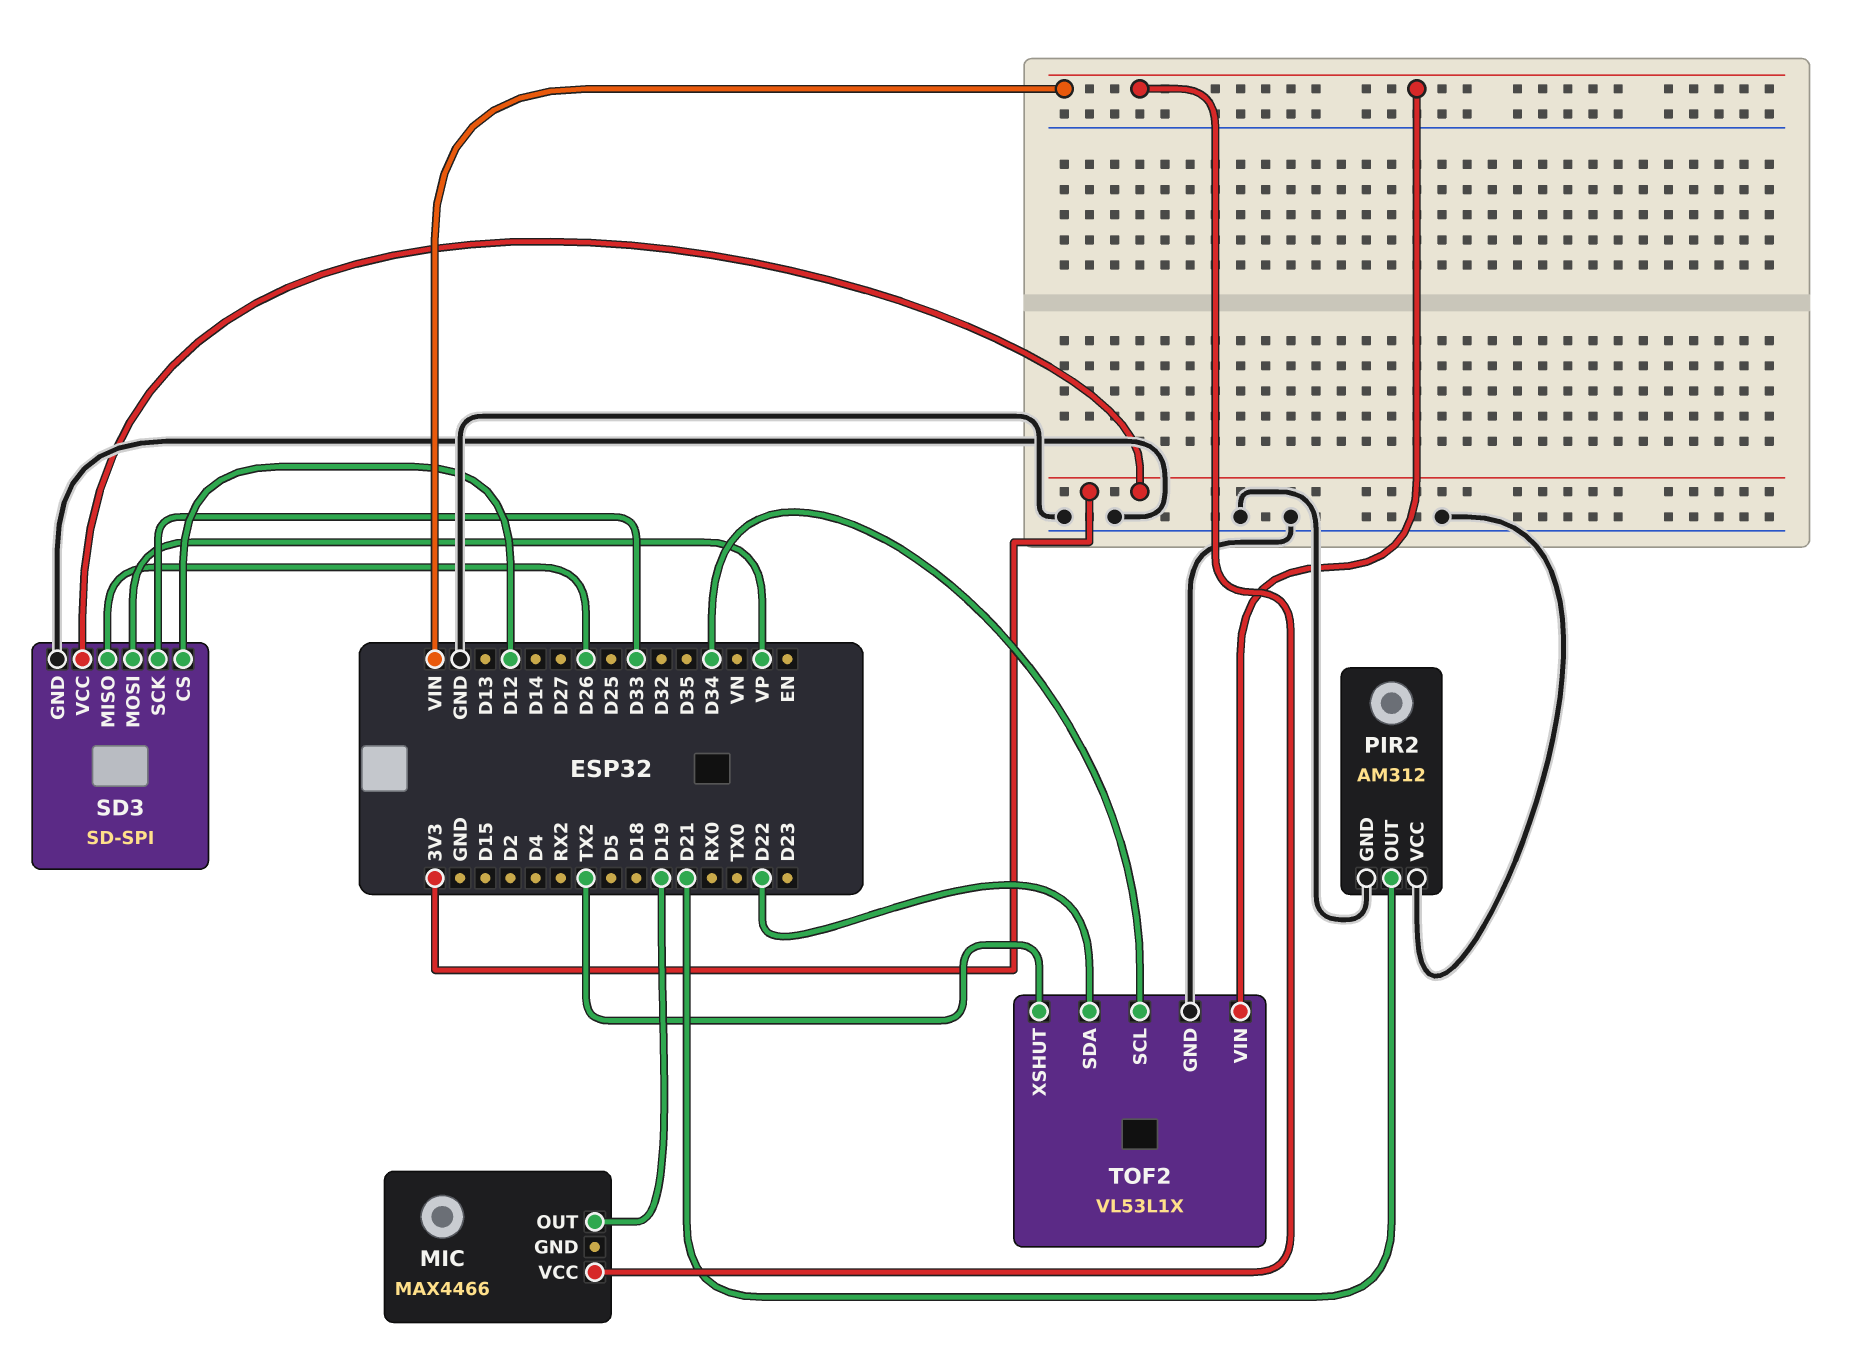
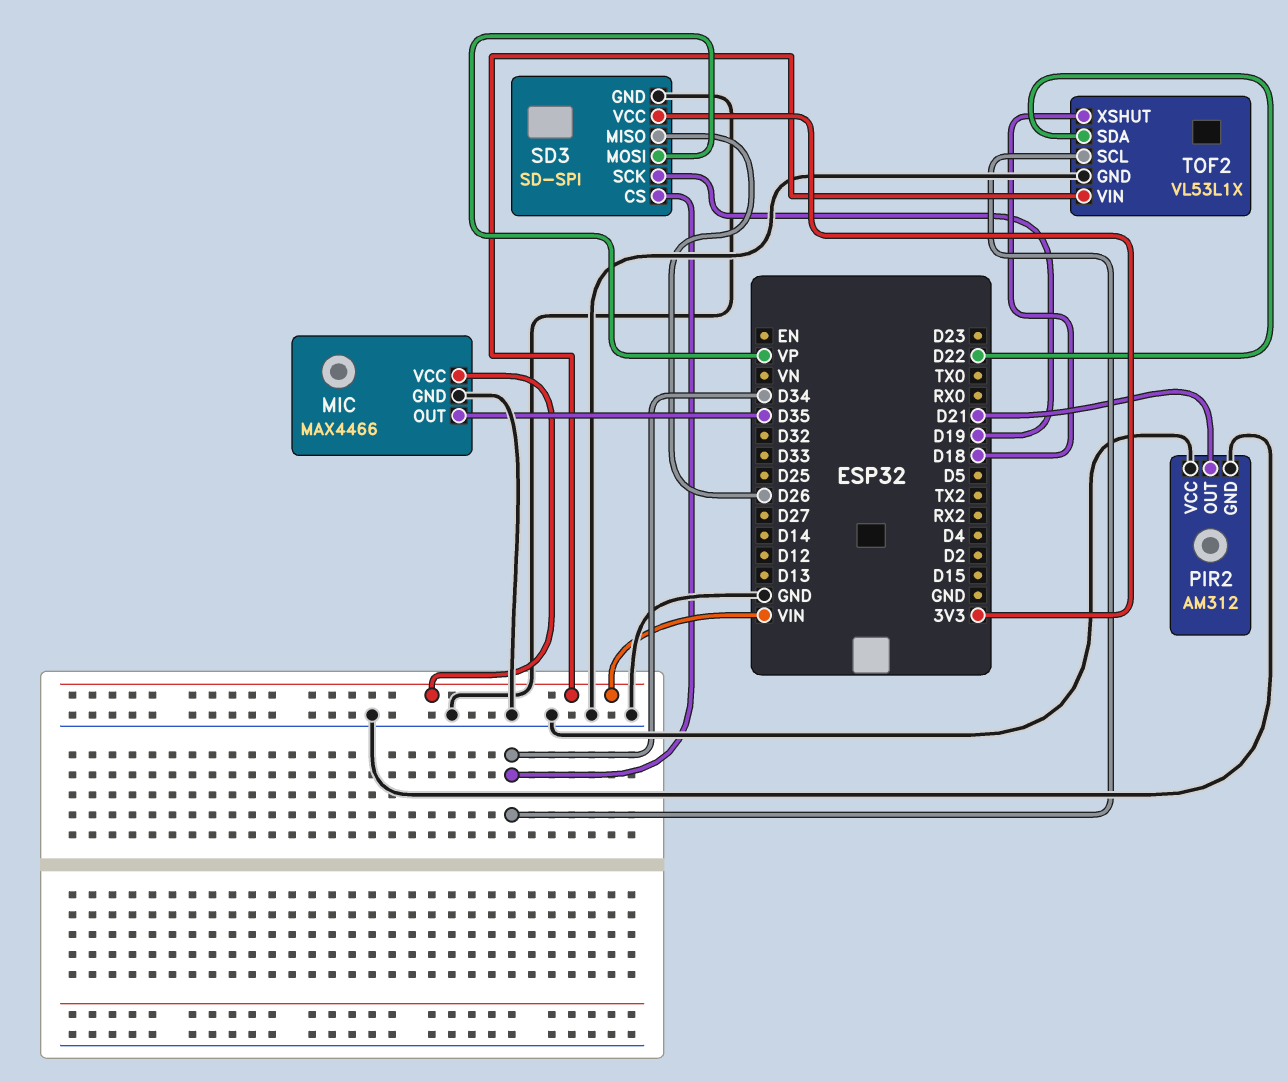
MIC pin GND: none -> GND
MIC pin OUT: D19 -> D35
SD3 pin CS: D12 -> D34
SD3 pin SCK: D33 -> D19
TOF2 pin XSHUT: TX2 -> D18

